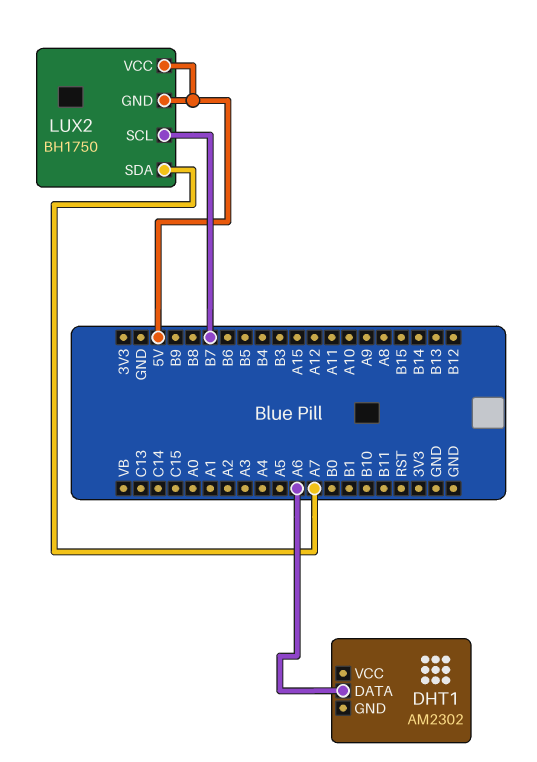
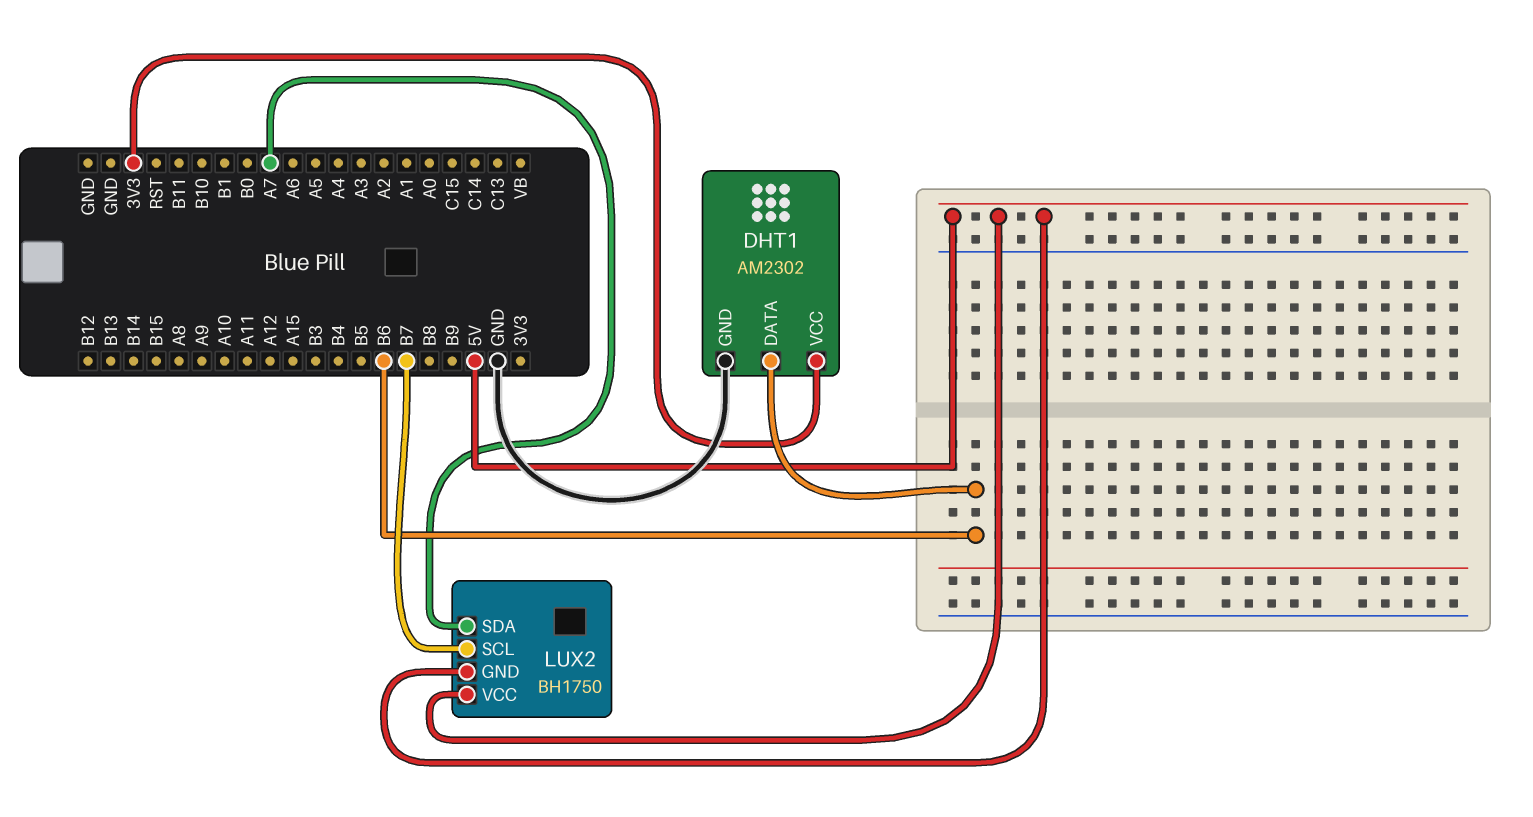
DHT1 pin DATA: A6 -> B6
DHT1 pin GND: none -> GND
DHT1 pin VCC: none -> 3V3

